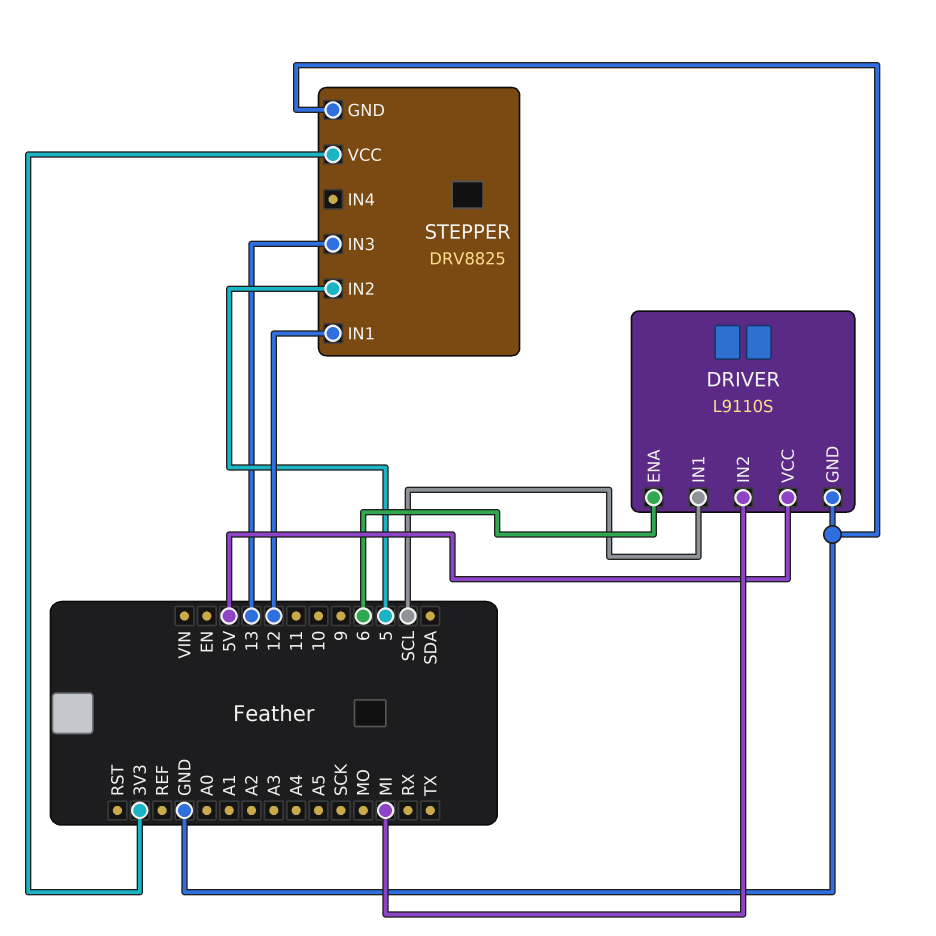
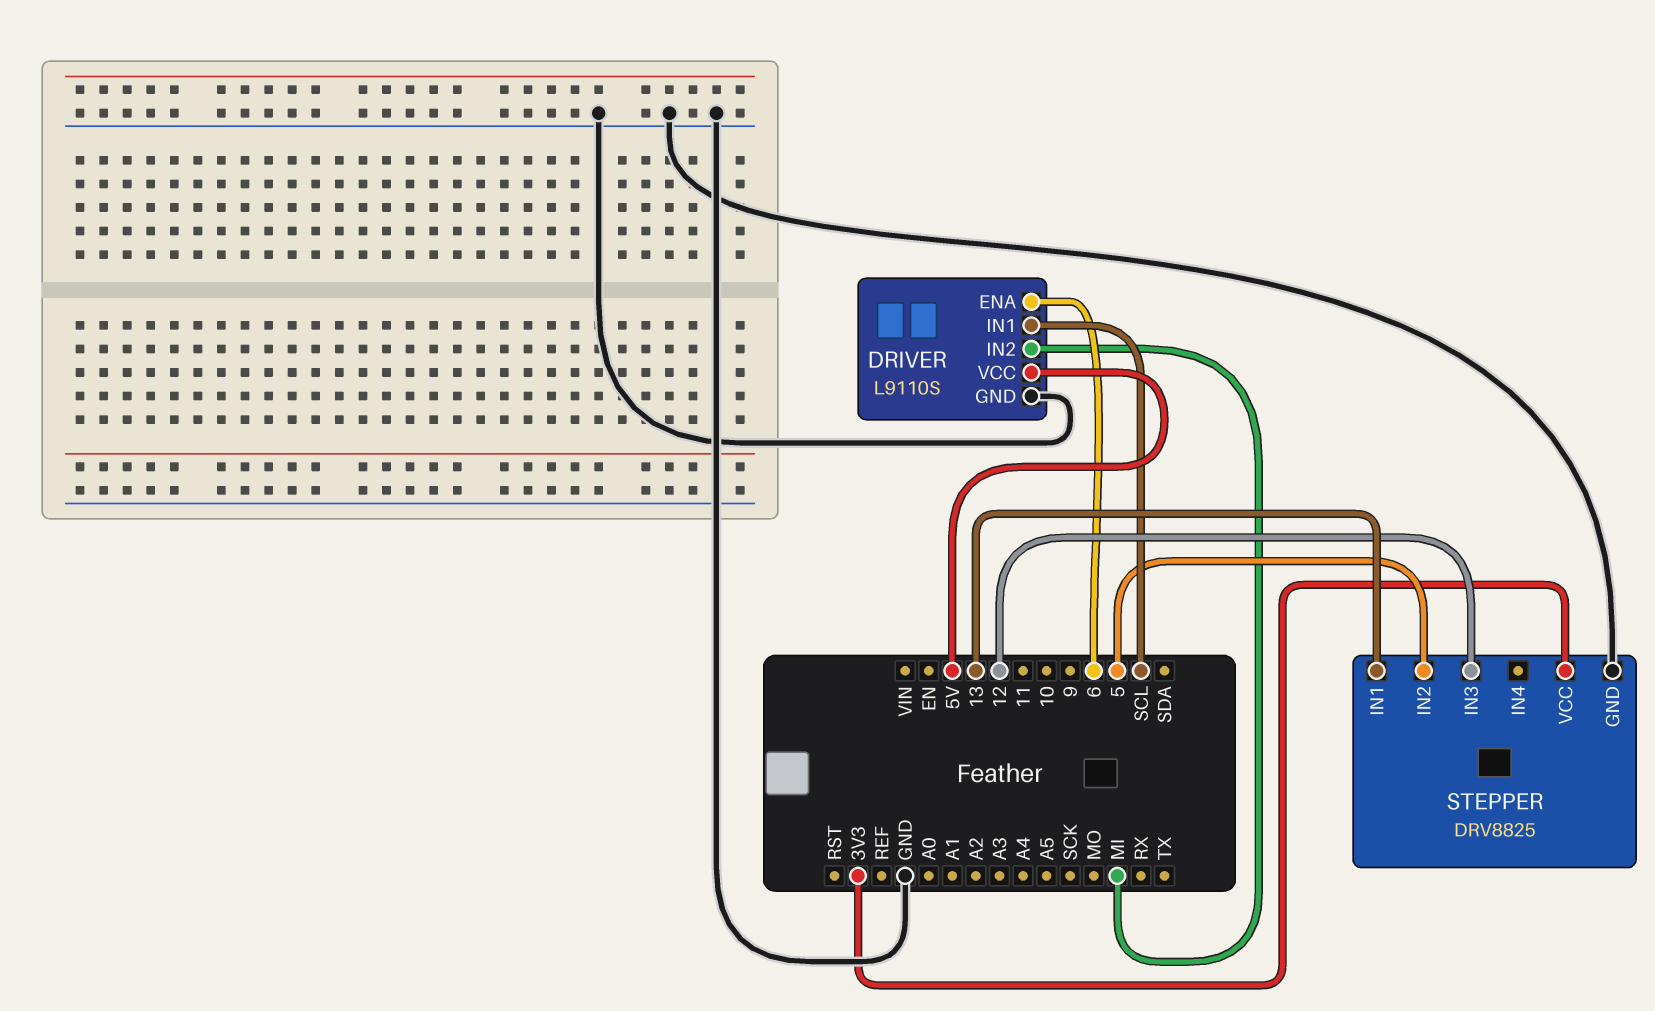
STEPPER pin IN1: 12 -> 13
STEPPER pin IN3: 13 -> 12

